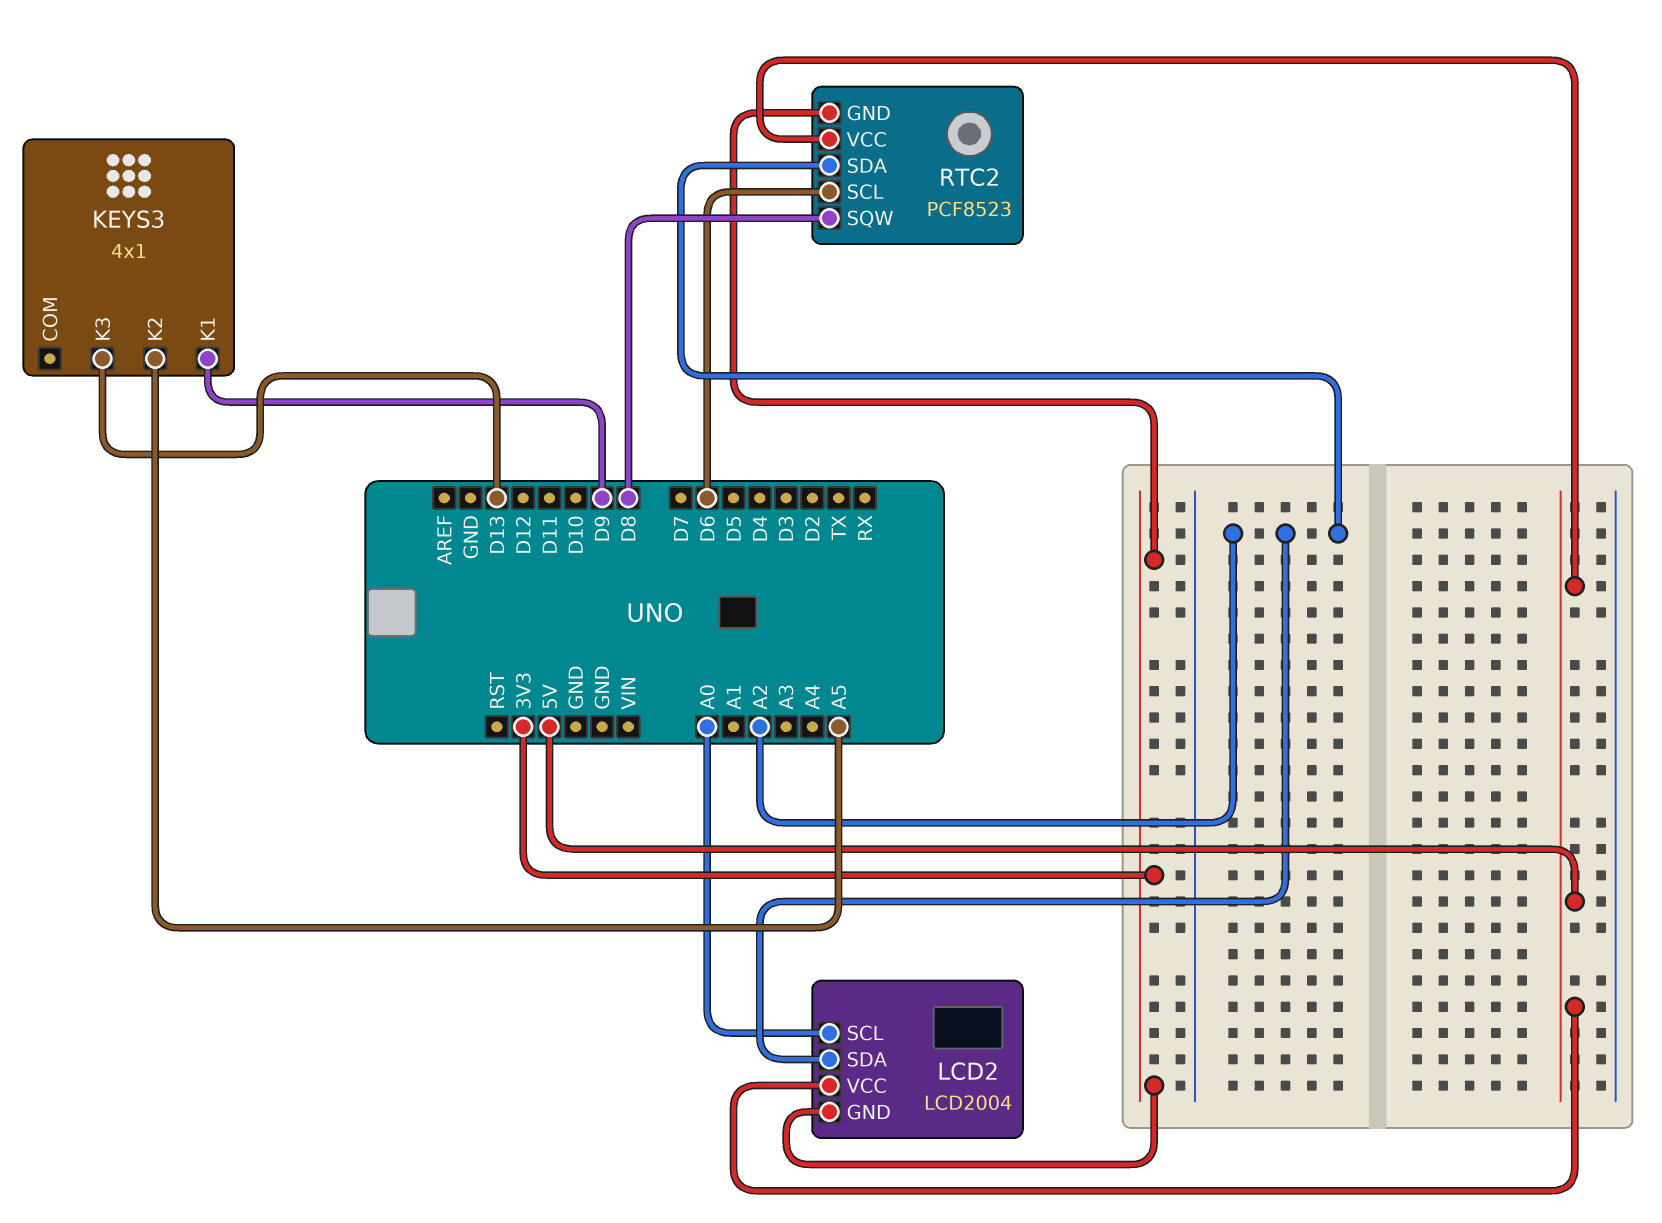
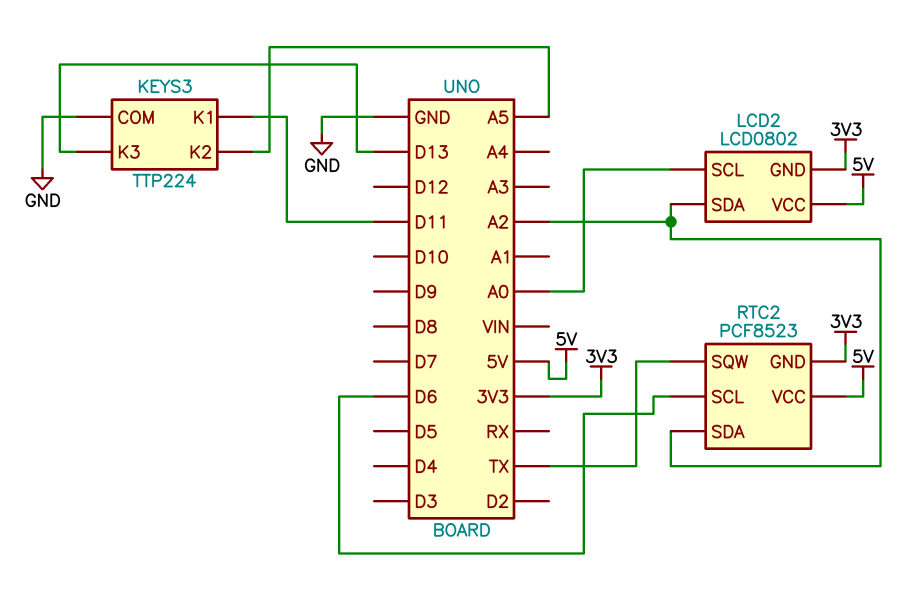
KEYS3: 4x1 -> TTP224
KEYS3 pin COM: none -> GND
KEYS3 pin K1: D9 -> D11
LCD2: LCD2004 -> LCD0802
RTC2 pin SQW: D8 -> TX

